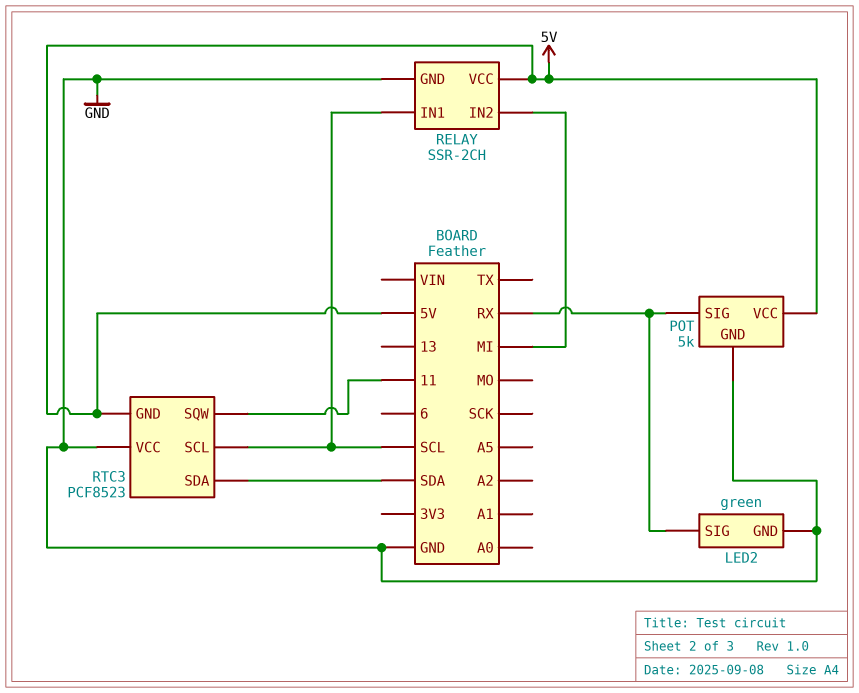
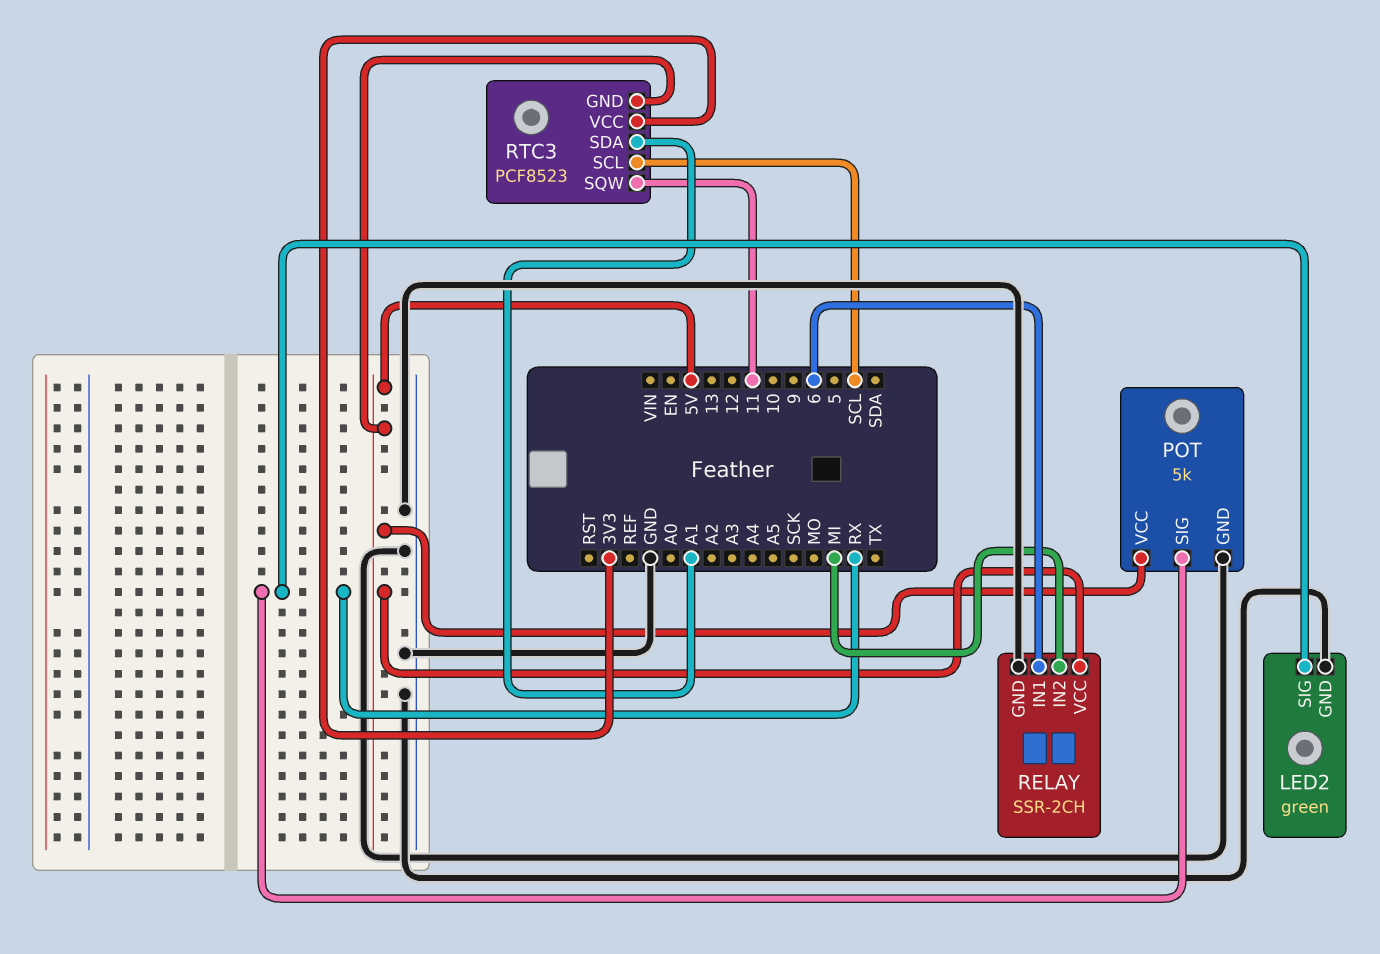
RELAY pin IN1: SCL -> 6
RTC3 pin SDA: SDA -> A1
RTC3 pin VCC: GND -> 3V3

